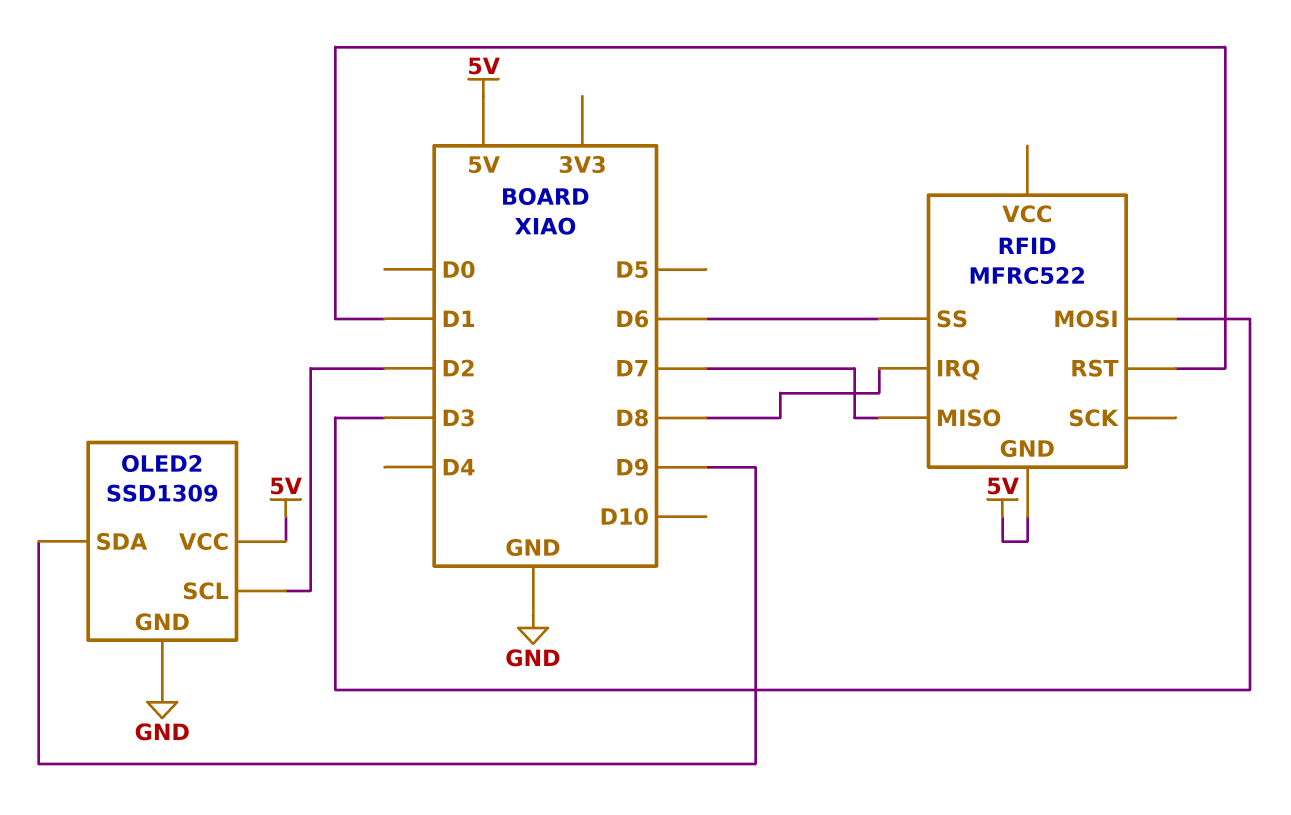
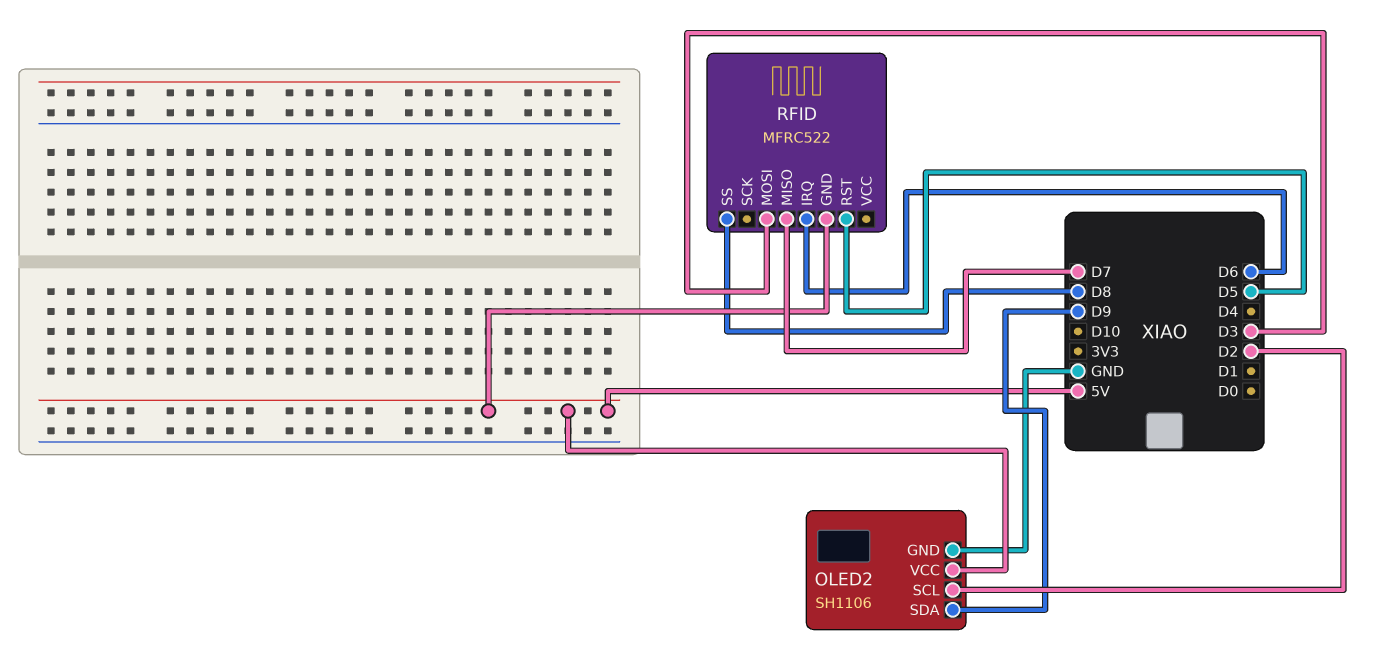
OLED2: SSD1309 -> SH1106
RFID pin IRQ: D8 -> D6
RFID pin RST: D1 -> D5
RFID pin SS: D6 -> D8

